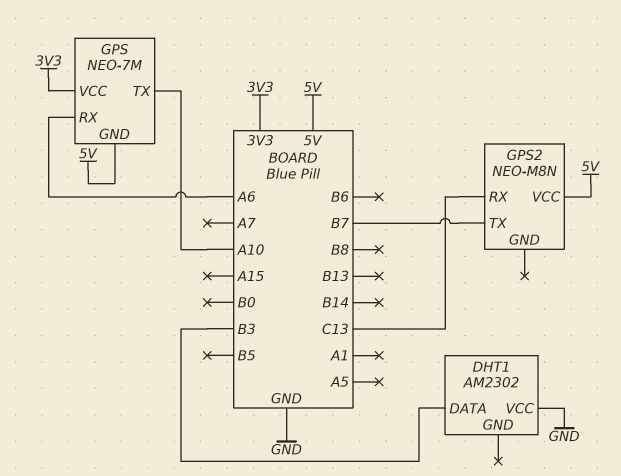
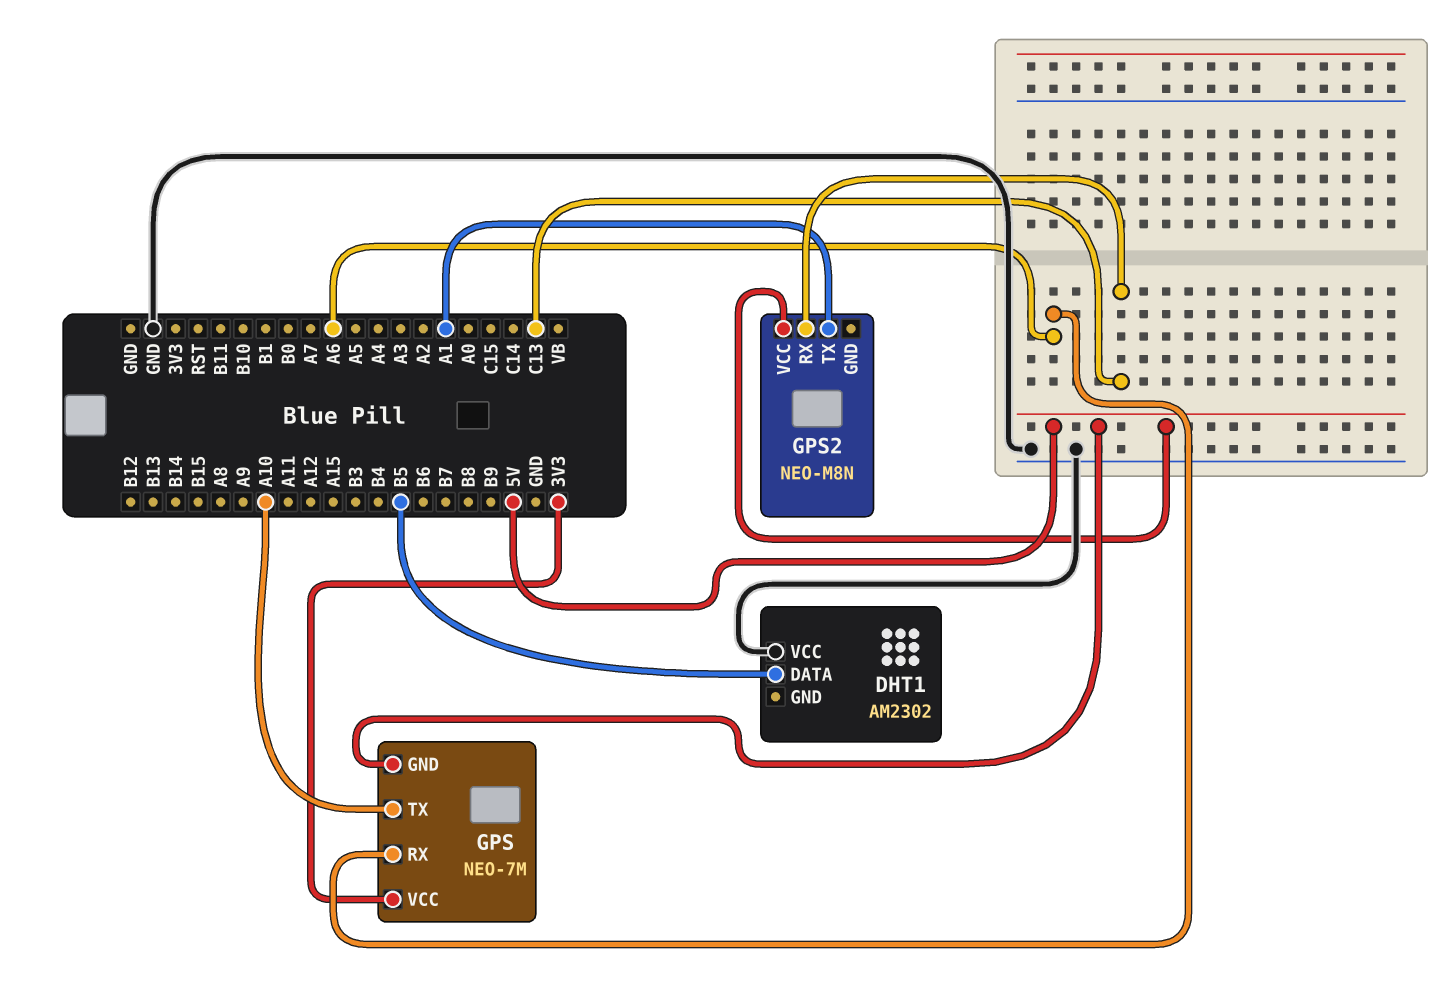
DHT1 pin DATA: B3 -> B5
GPS2 pin TX: B7 -> A1

